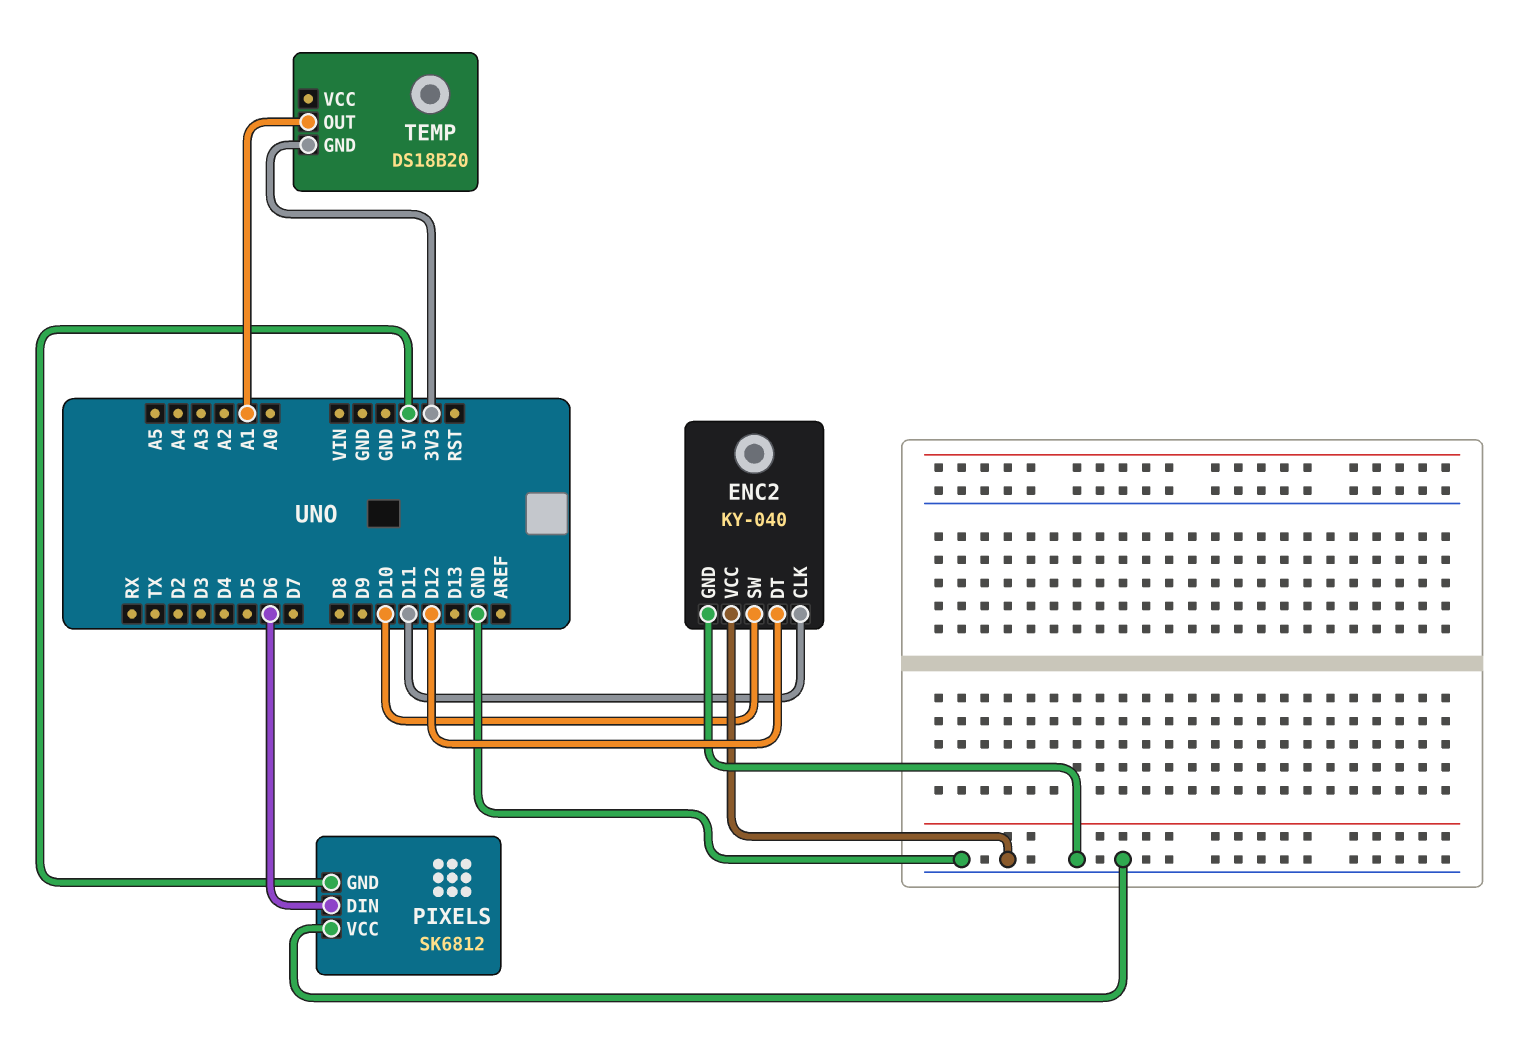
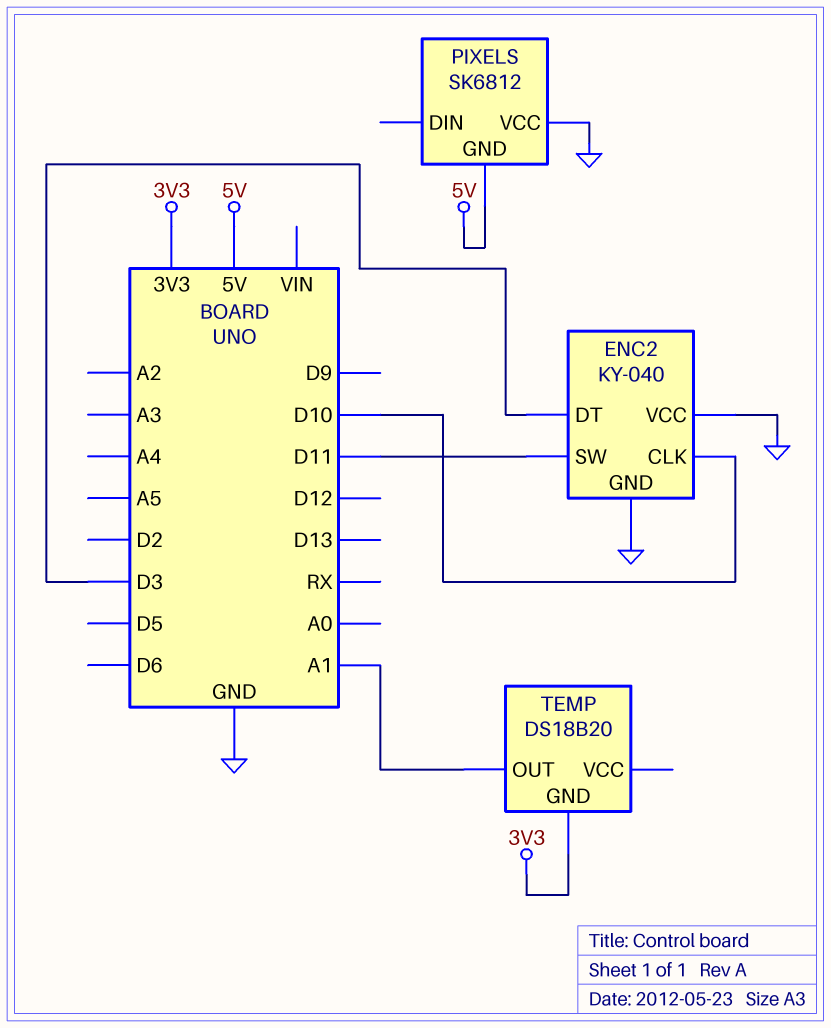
ENC2 pin CLK: D11 -> D10
ENC2 pin DT: D12 -> D3
ENC2 pin SW: D10 -> D11
PIXELS pin DIN: D6 -> none

